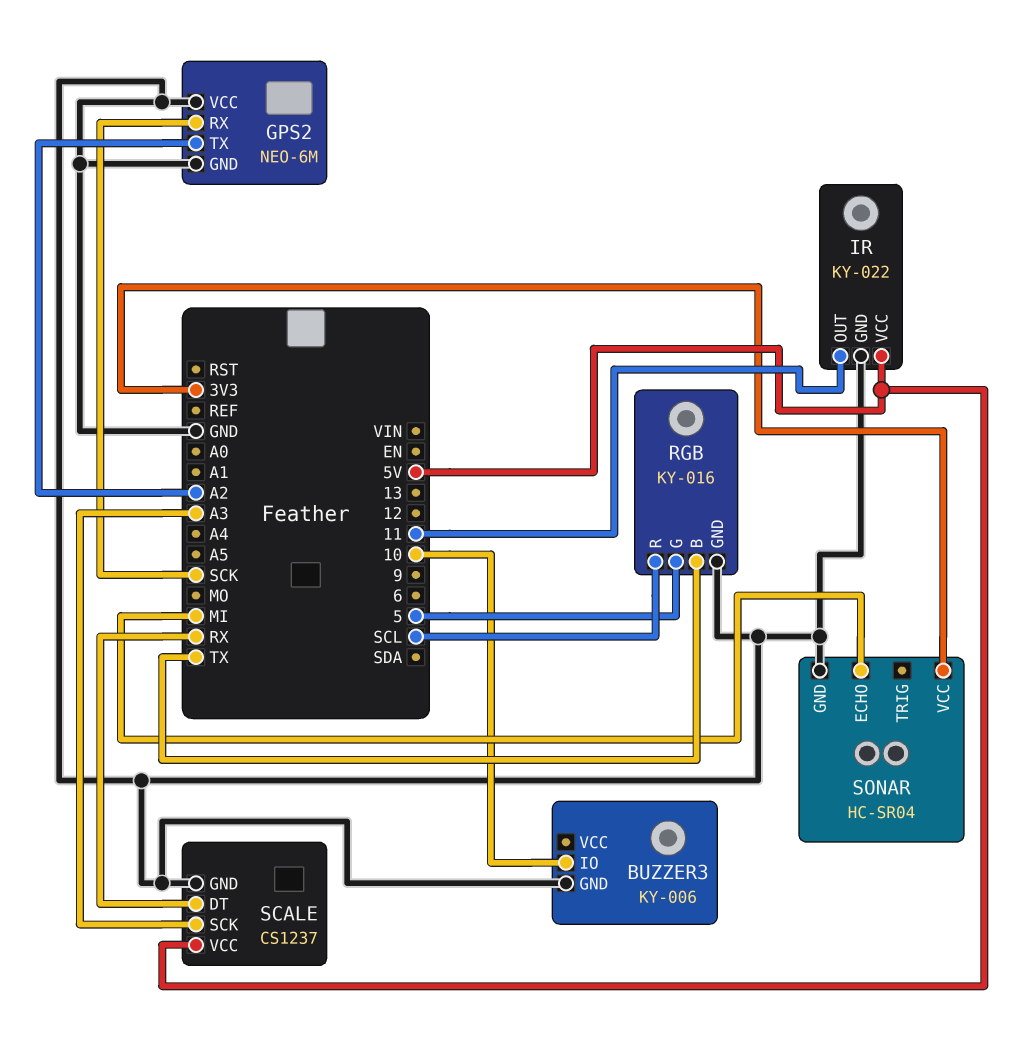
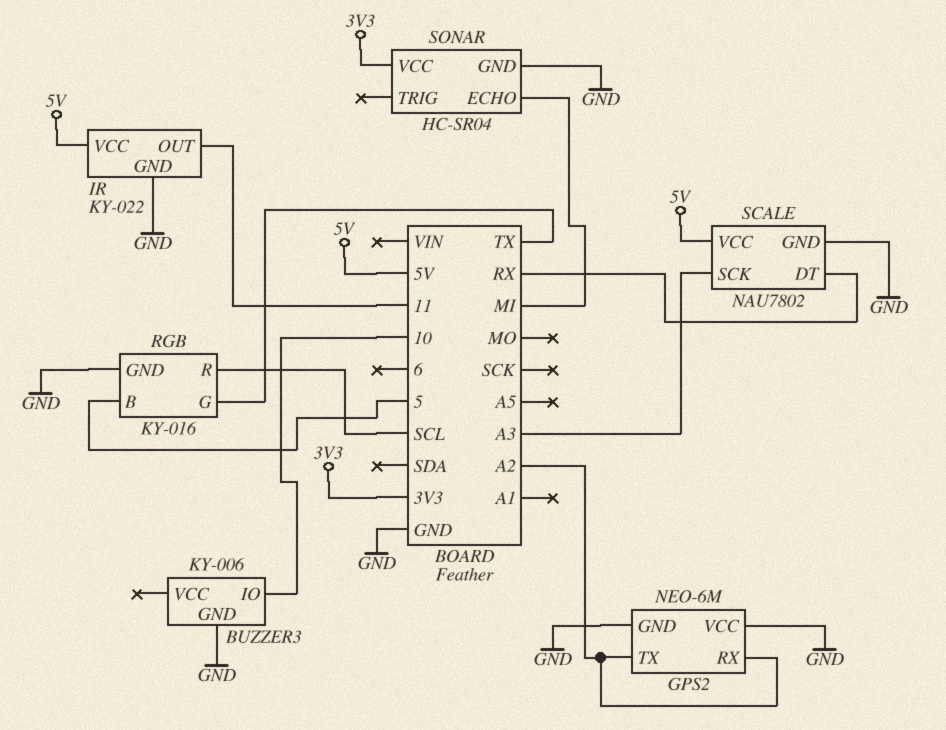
GPS2 pin RX: SCK -> A2
RGB pin B: TX -> 5
RGB pin G: 5 -> TX
SCALE: CS1237 -> NAU7802

